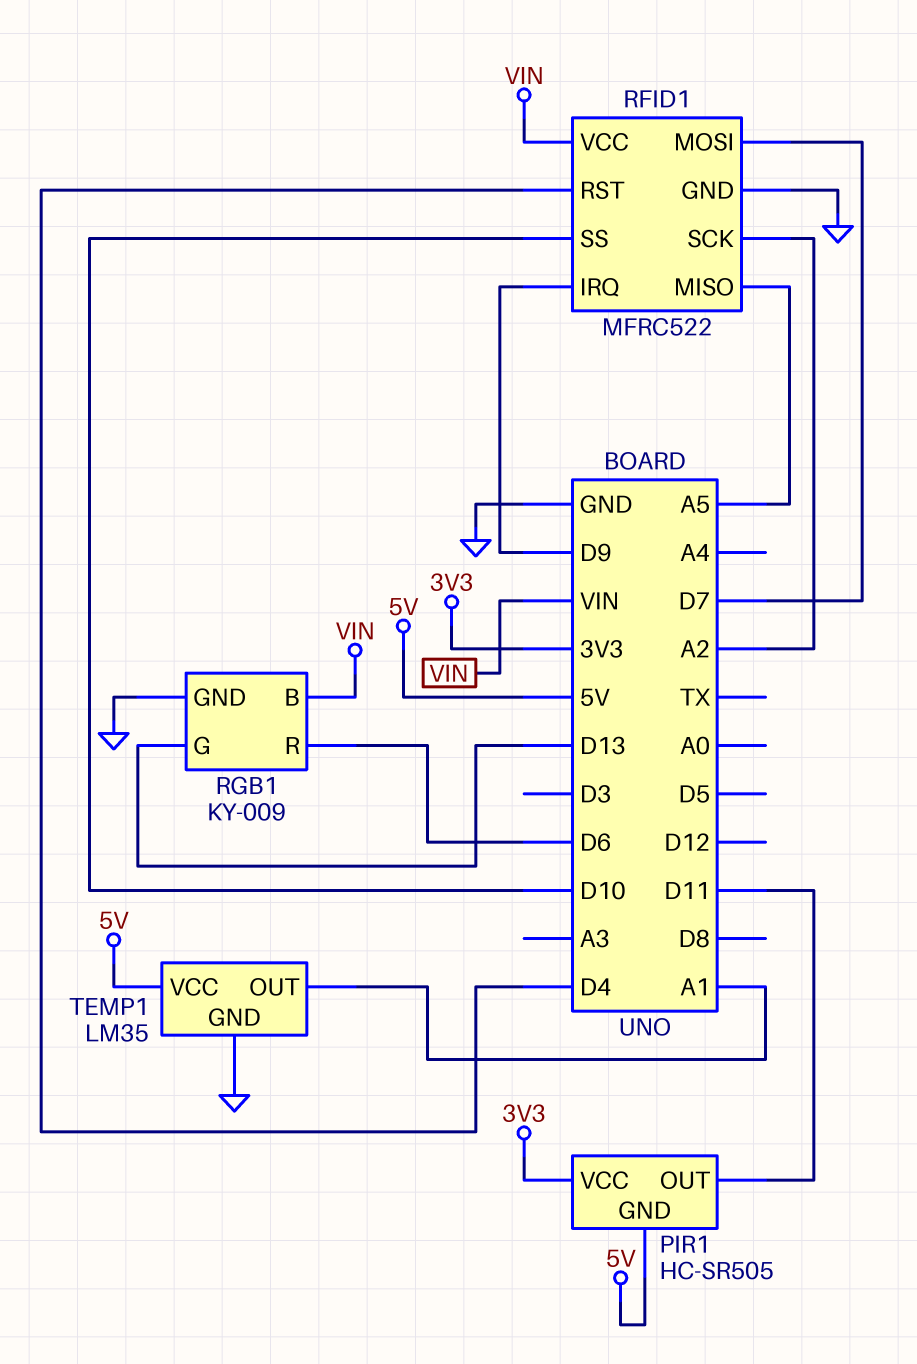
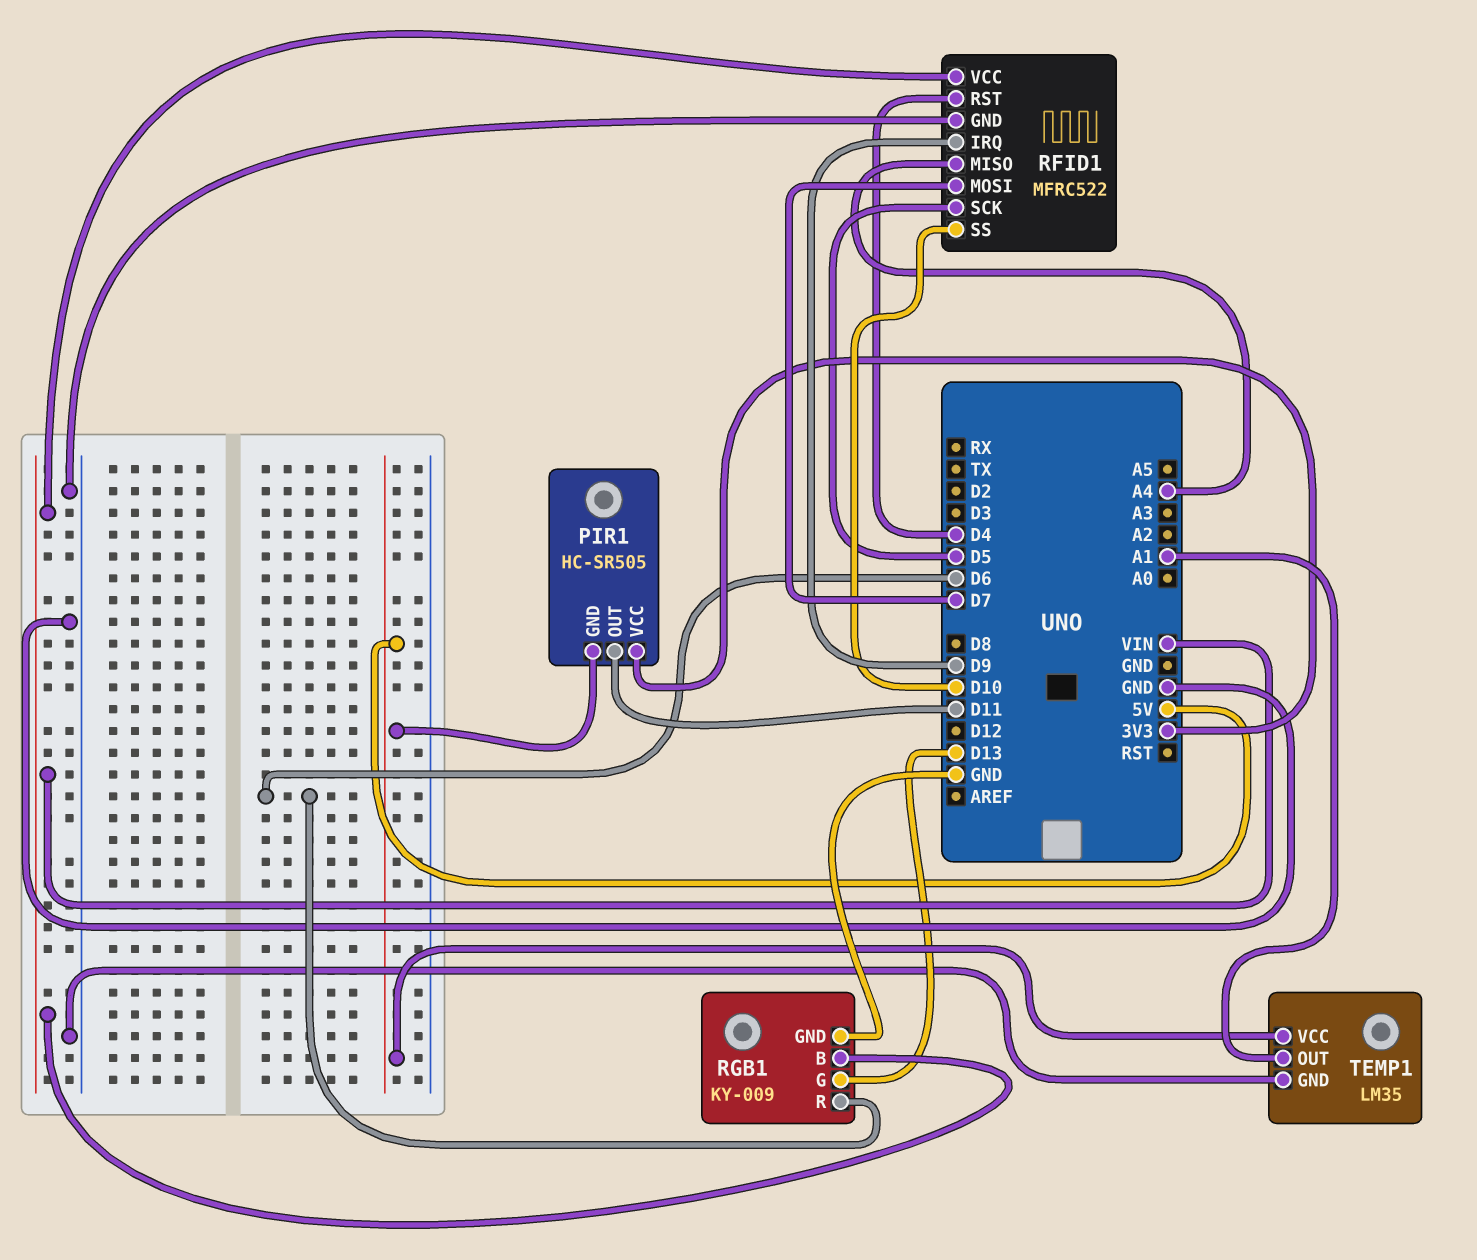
RFID1 pin MISO: A5 -> A4
RFID1 pin SCK: A2 -> D5

